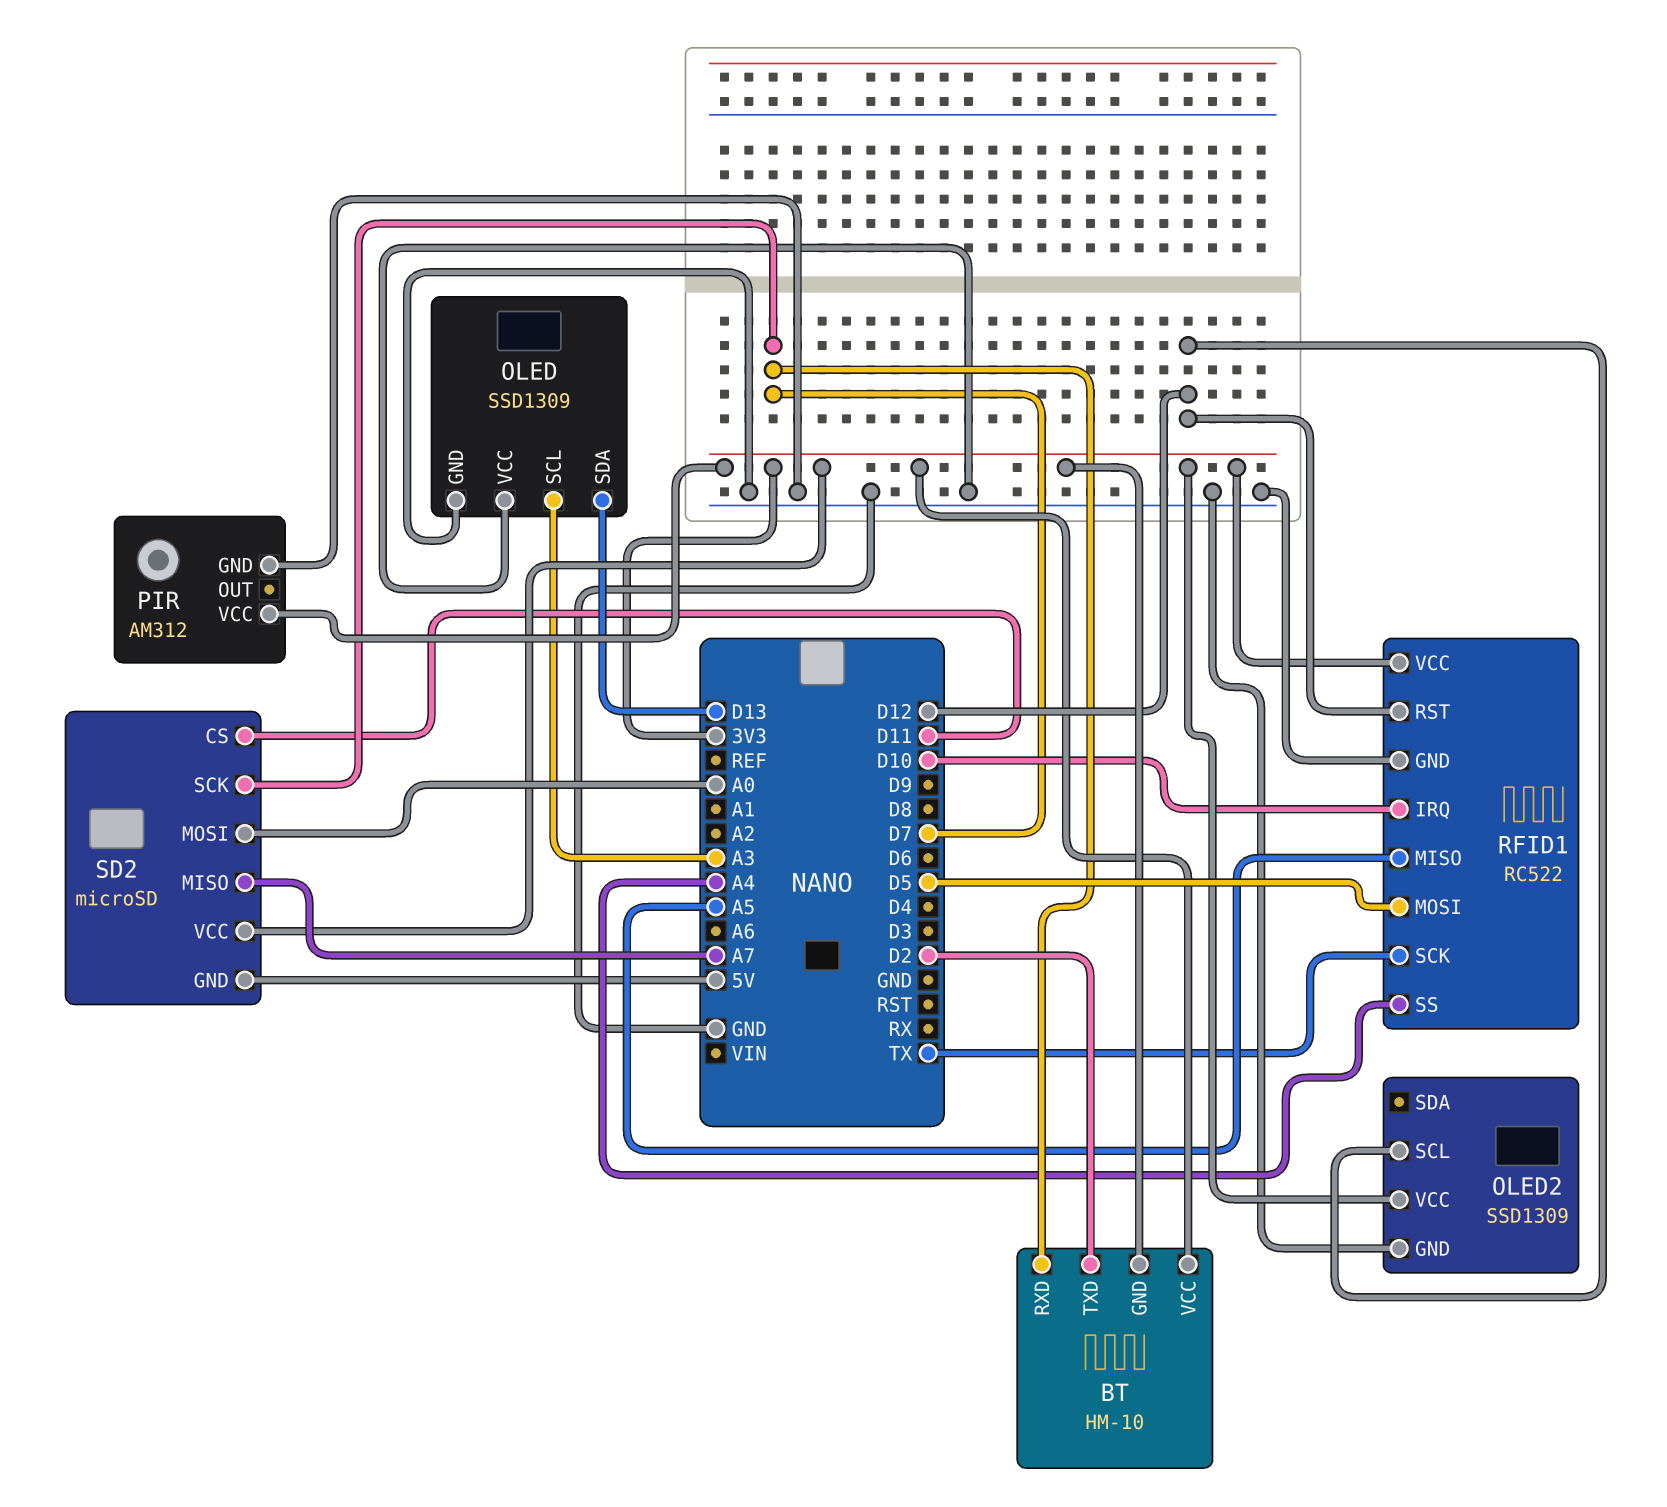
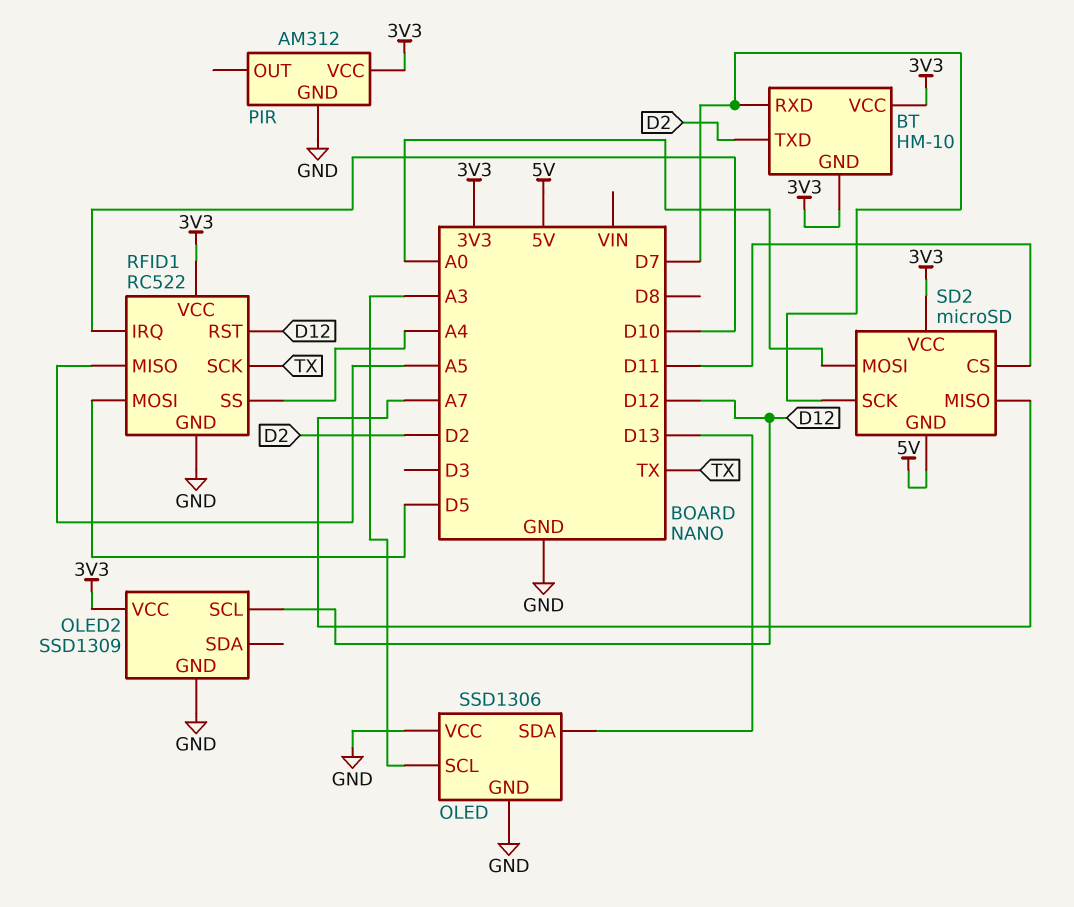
OLED: SSD1309 -> SSD1306

